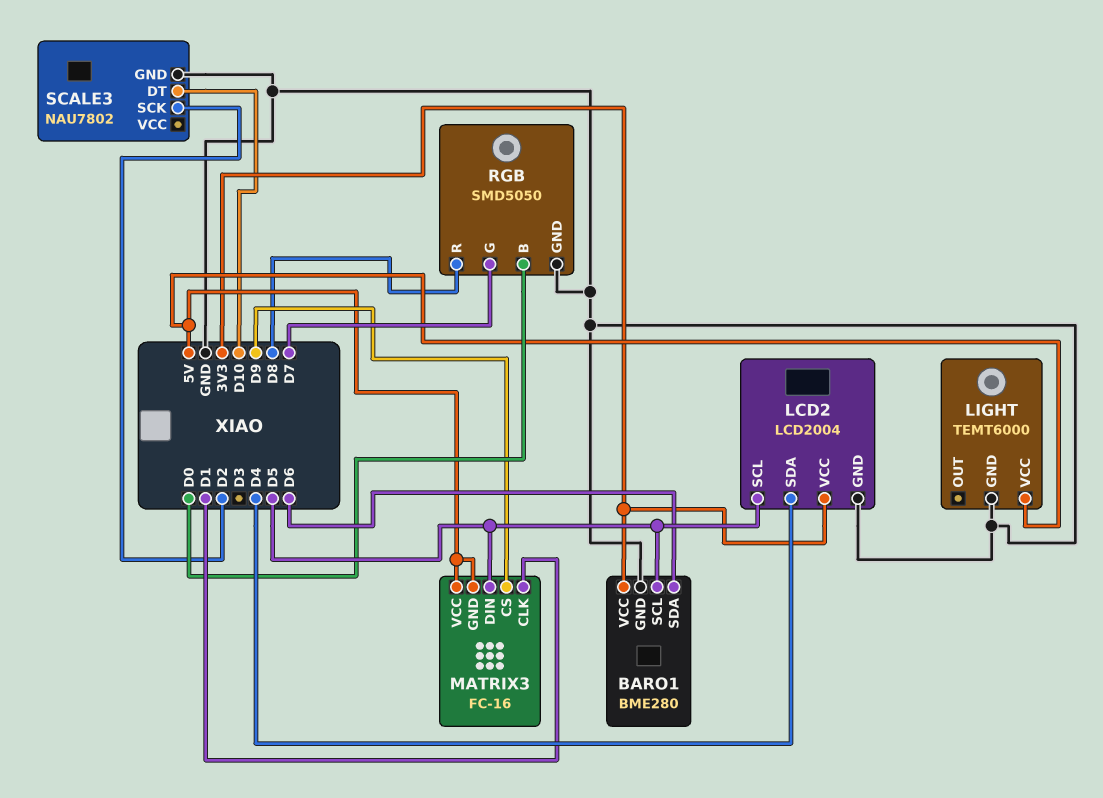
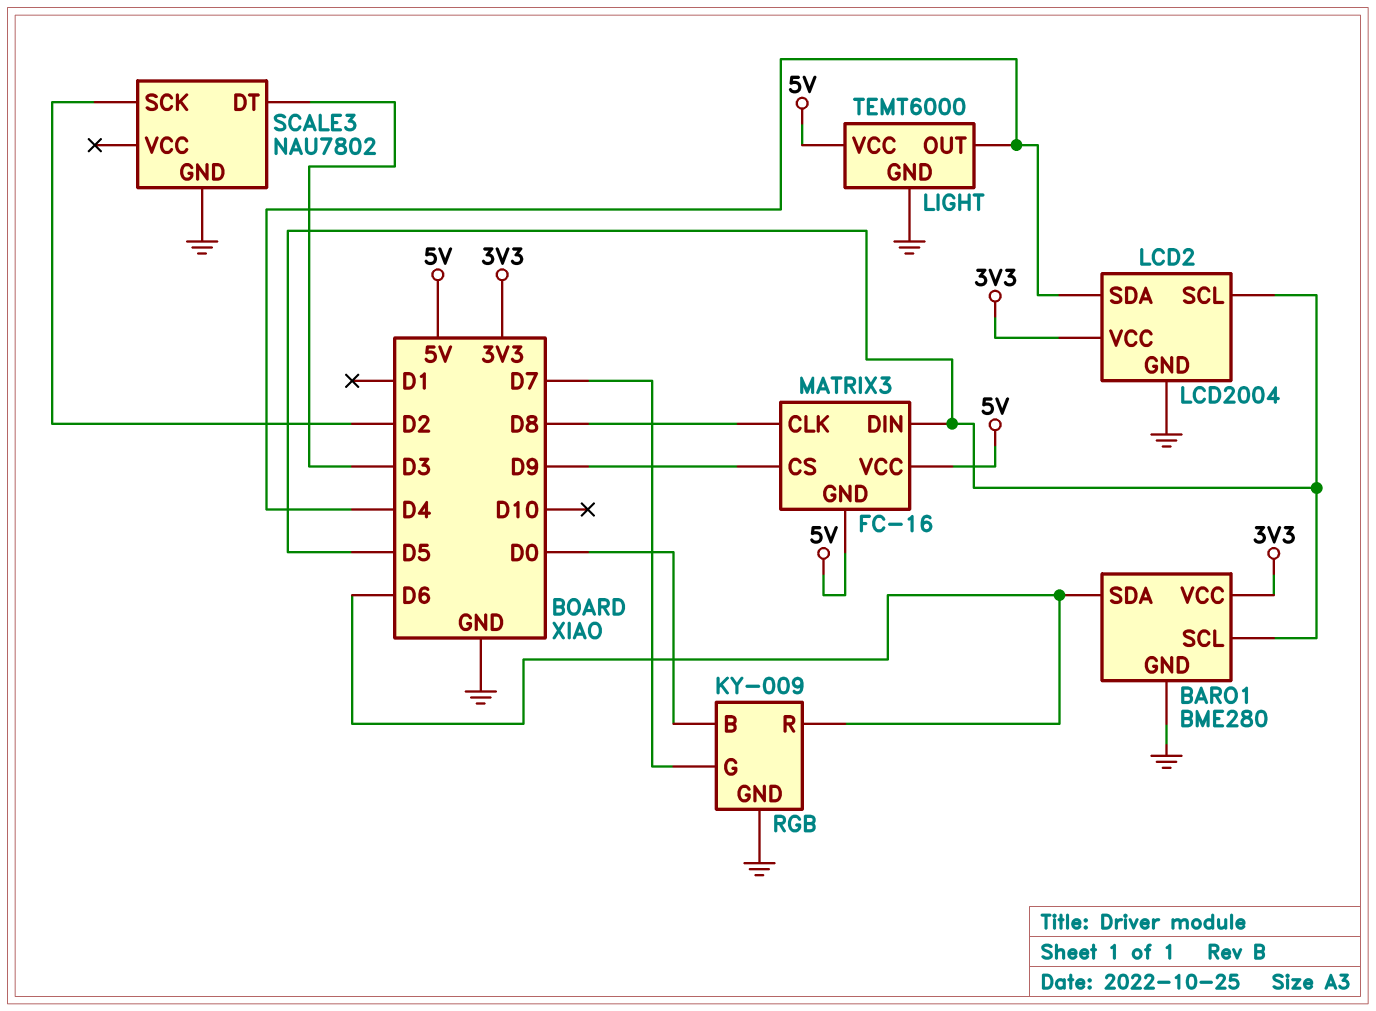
LIGHT pin OUT: none -> D4
MATRIX3 pin CLK: D1 -> D8
RGB: SMD5050 -> KY-009
RGB pin R: D8 -> D6
SCALE3 pin DT: D10 -> D3

